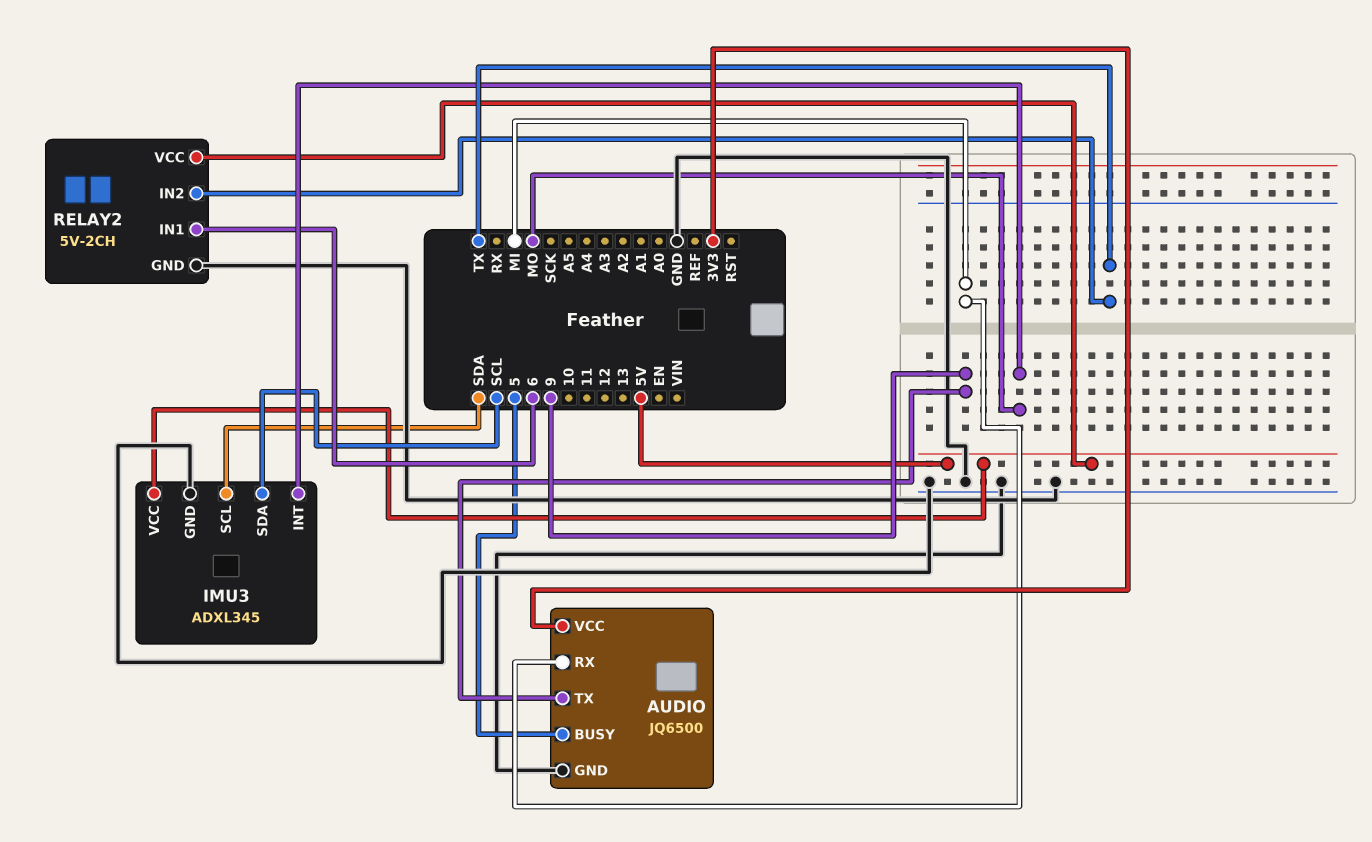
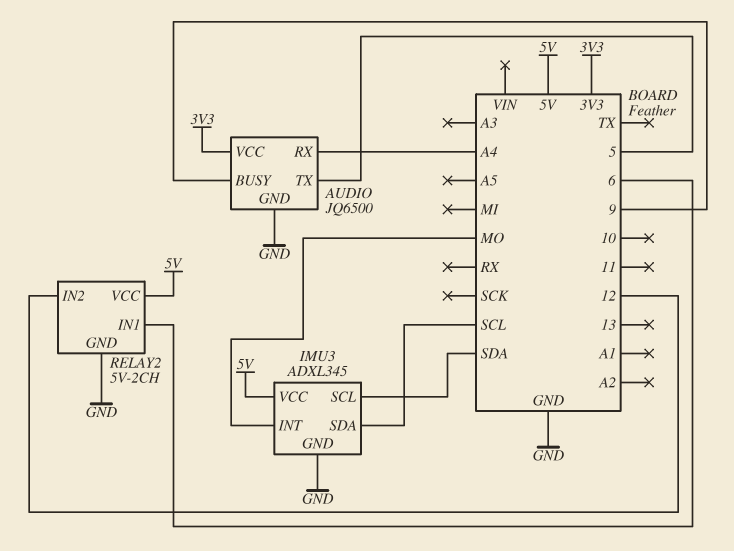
AUDIO pin BUSY: 5 -> 9
AUDIO pin RX: MI -> A4
AUDIO pin TX: 9 -> 5
RELAY2 pin IN2: TX -> 12

